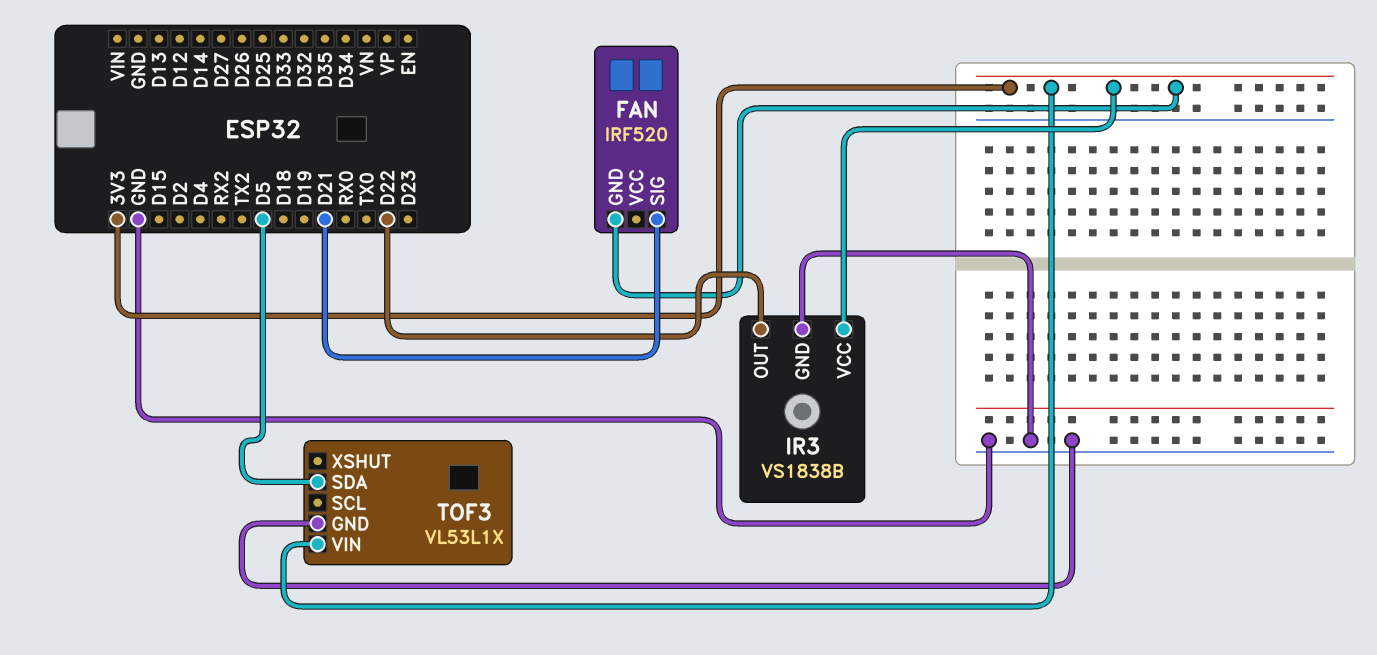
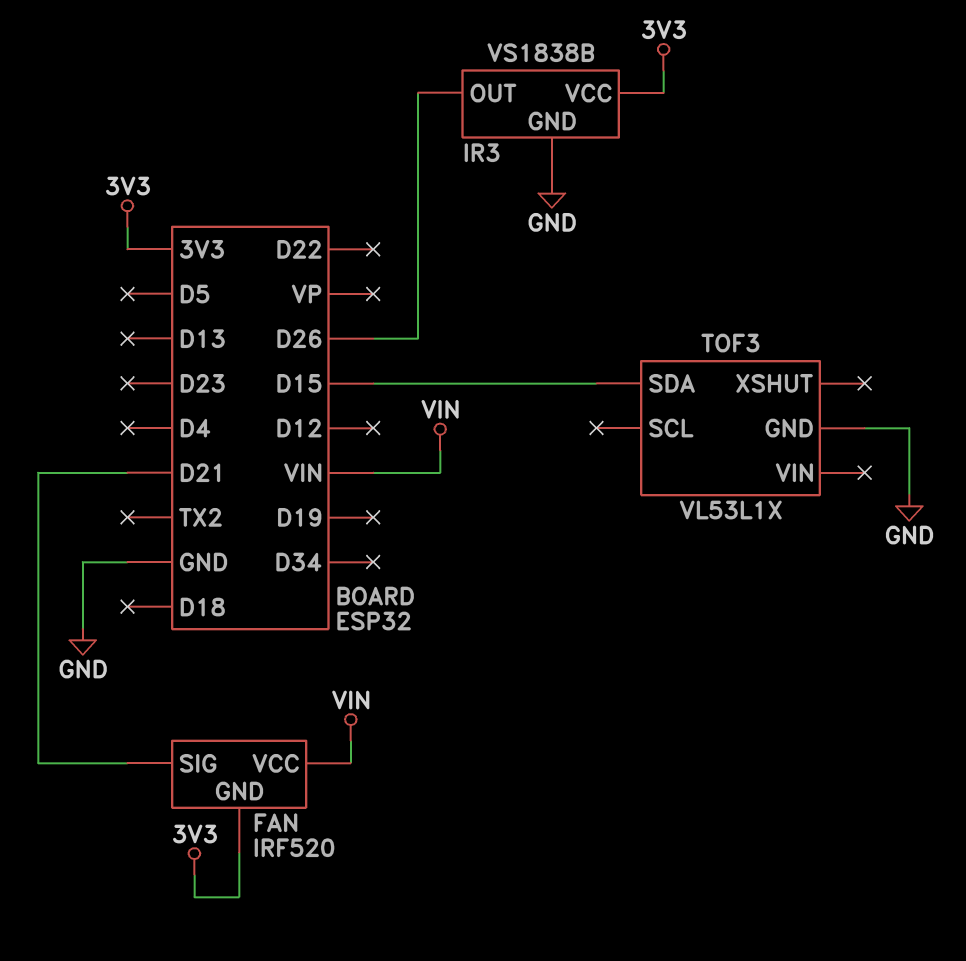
FAN pin VCC: none -> VIN
IR3 pin OUT: D22 -> D26
TOF3 pin SDA: D5 -> D15
TOF3 pin VIN: 3V3 -> none

